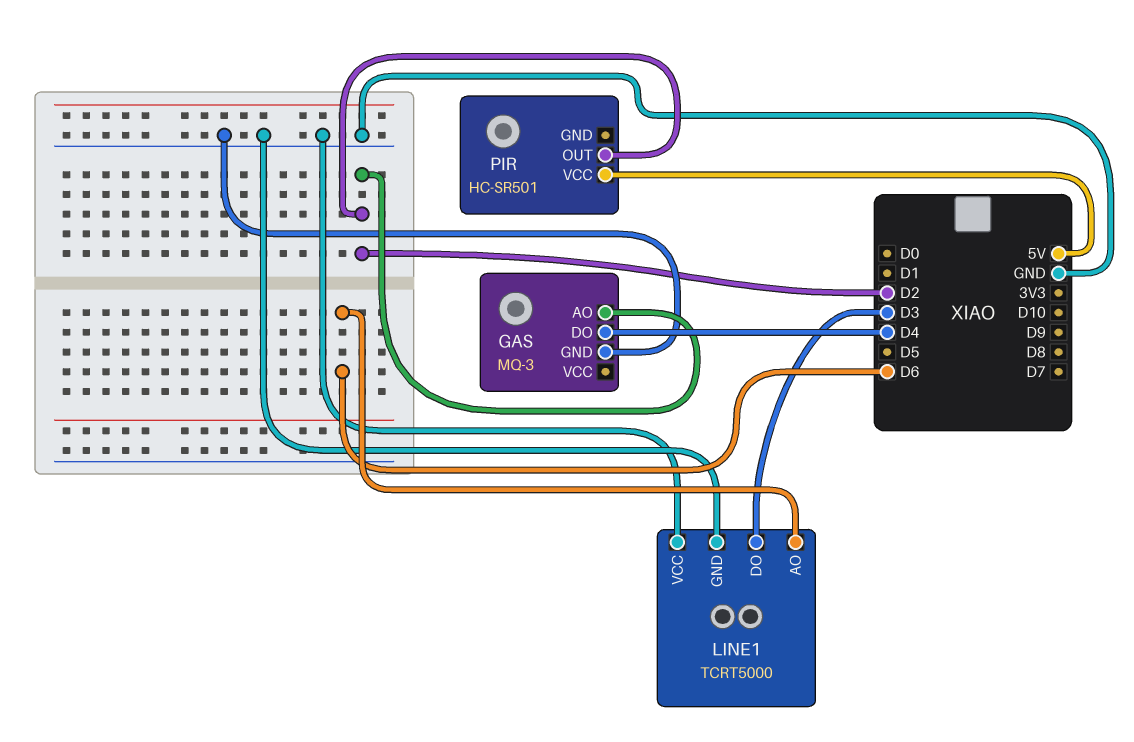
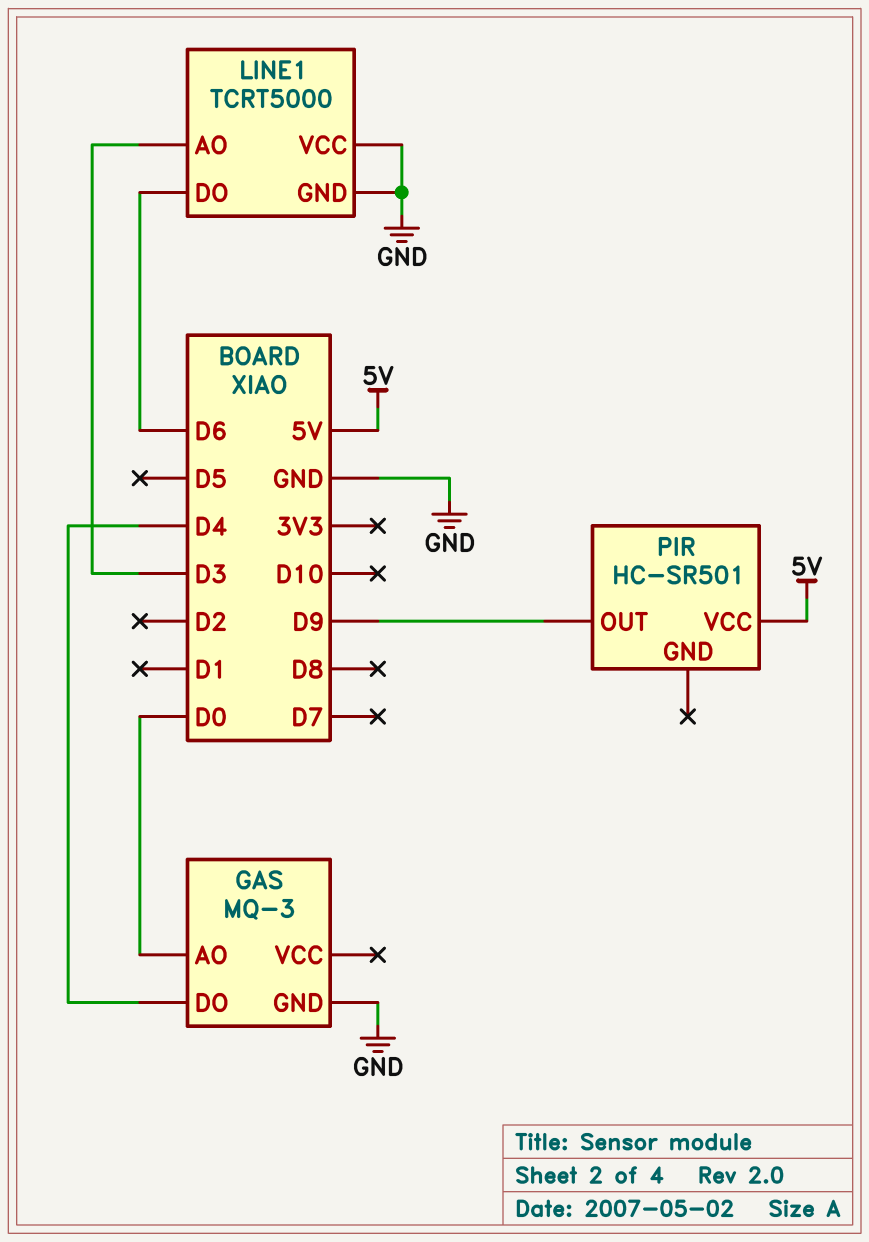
GAS pin AO: D2 -> D0
LINE1 pin AO: D6 -> D3
LINE1 pin DO: D3 -> D6
PIR pin OUT: D2 -> D9

